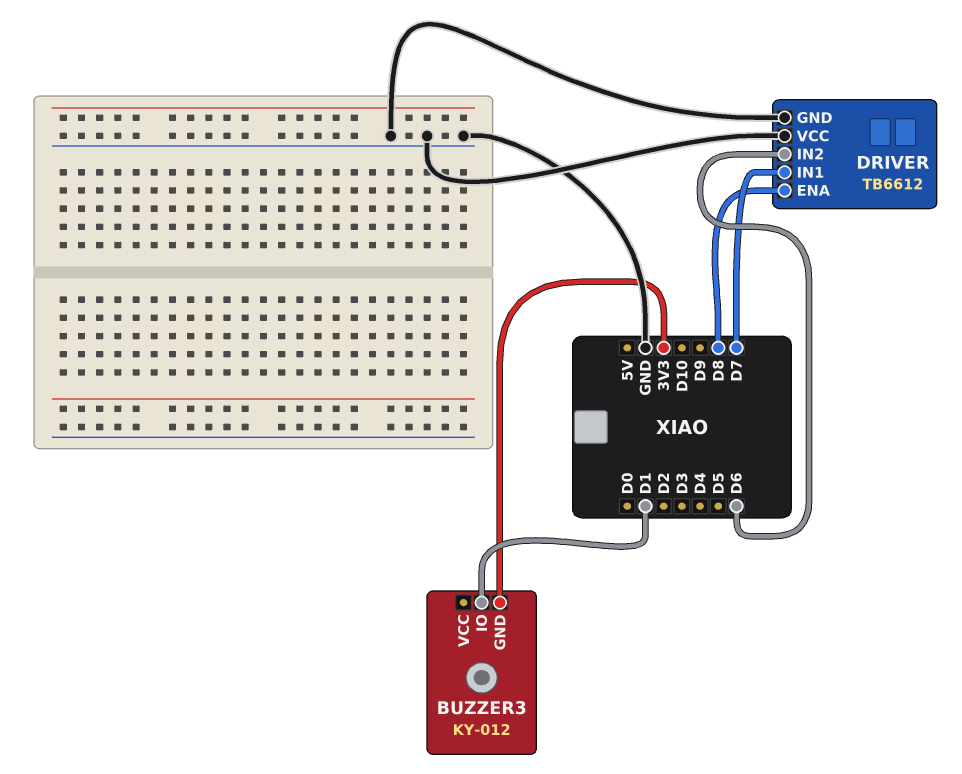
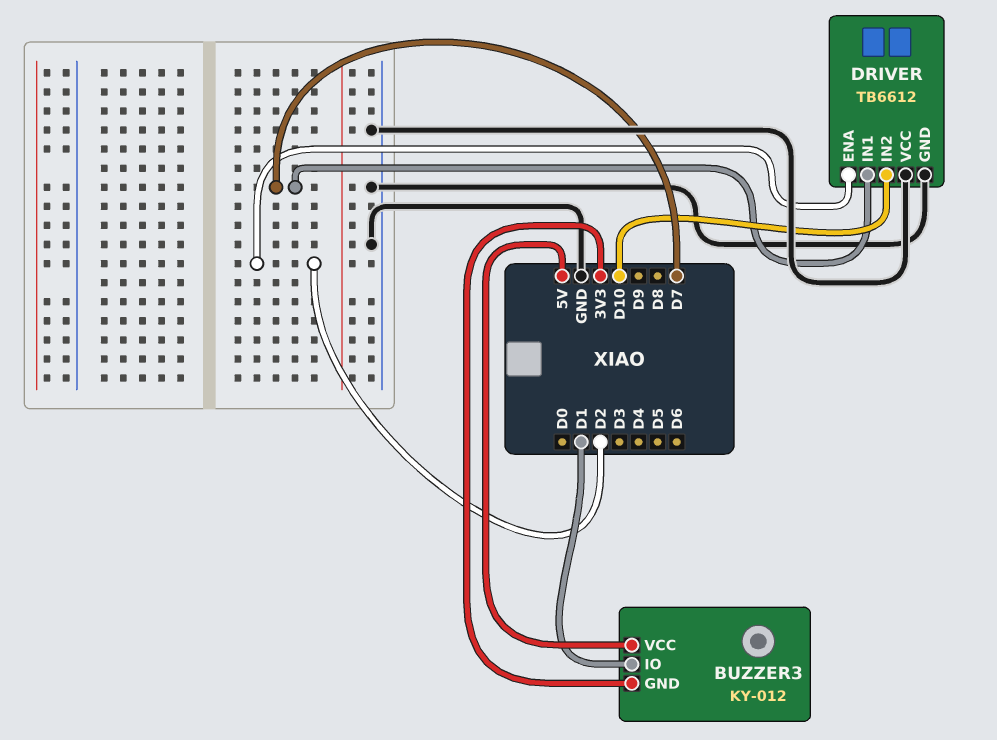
BUZZER3 pin VCC: none -> 5V
DRIVER pin ENA: D8 -> D2
DRIVER pin IN2: D6 -> D10

